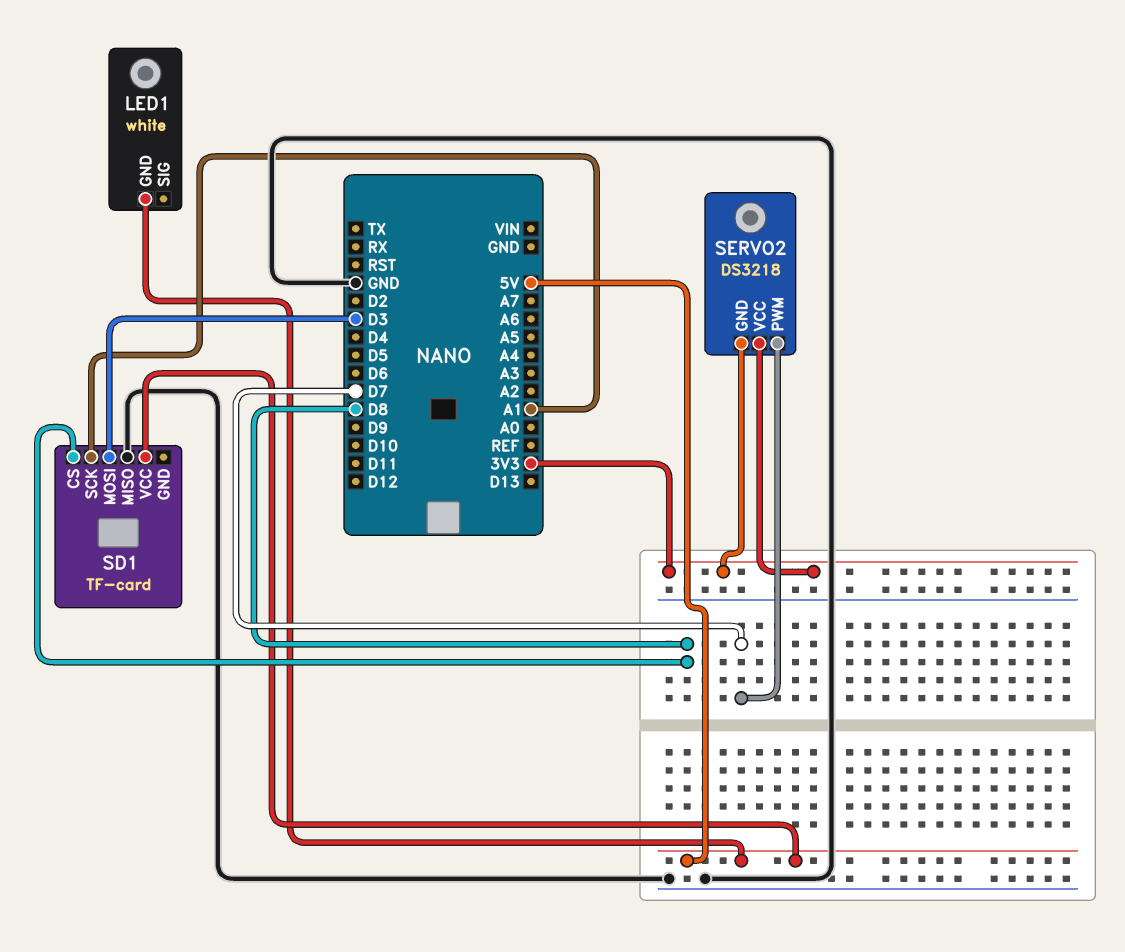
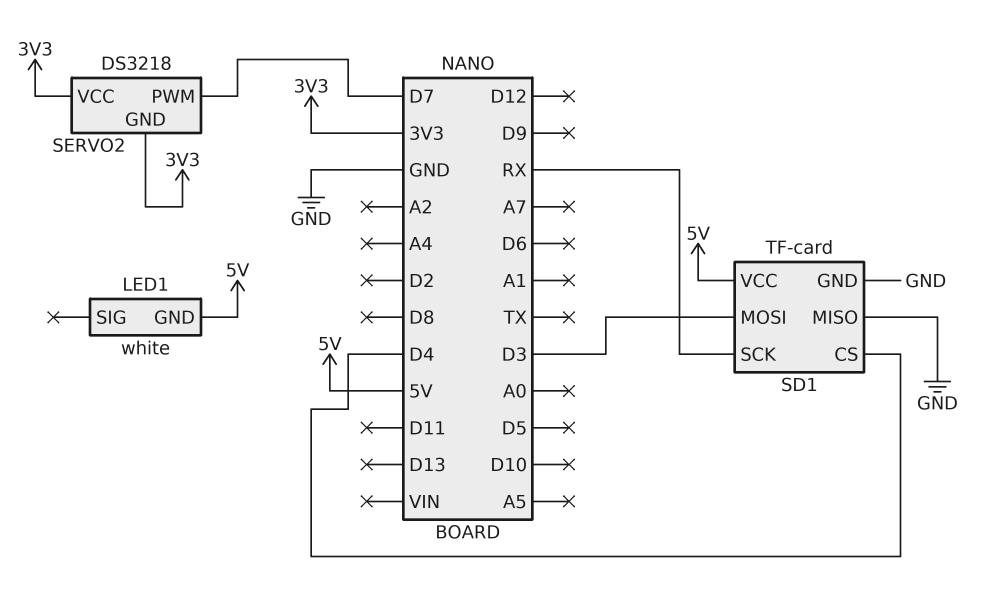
SD1 pin CS: D8 -> D4
SD1 pin GND: none -> GND
SD1 pin SCK: A1 -> RX

